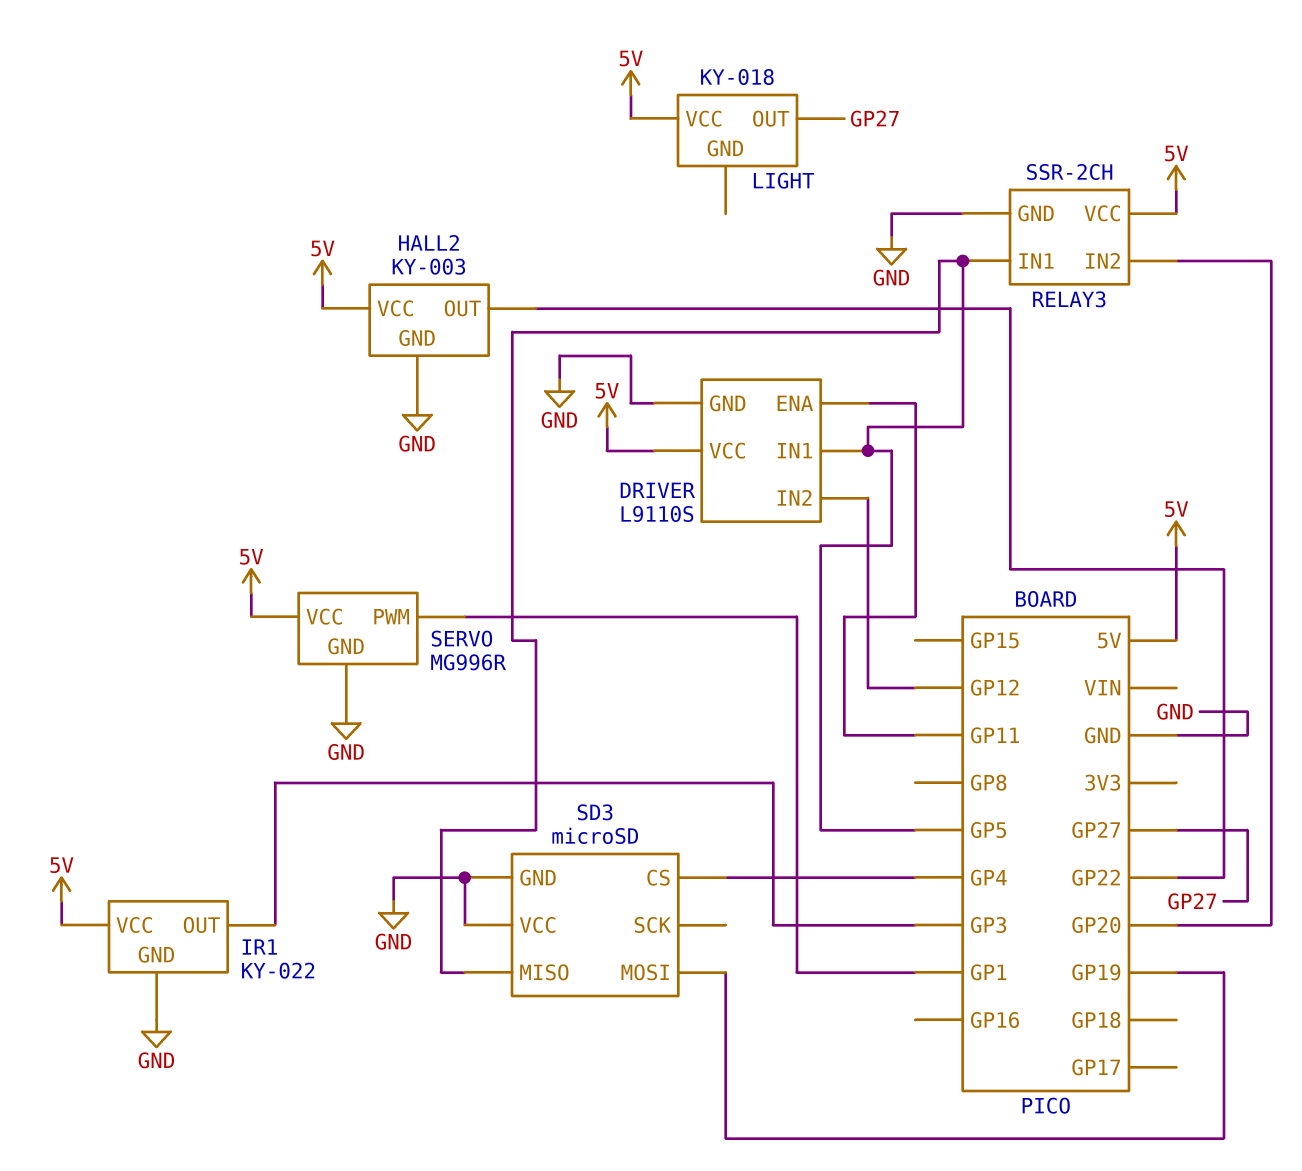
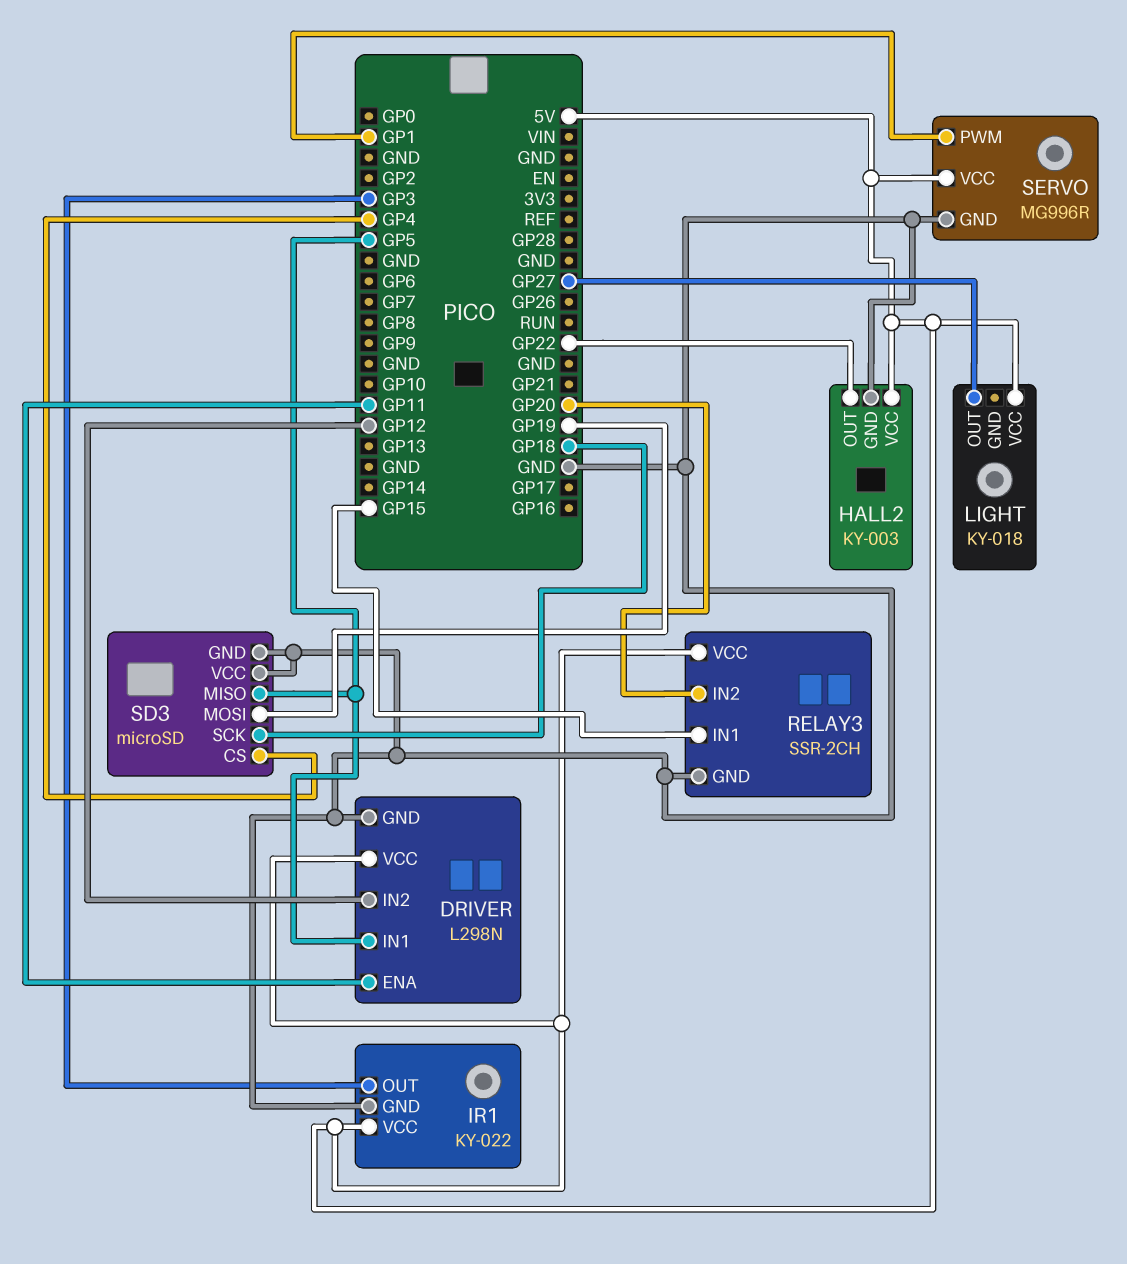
DRIVER: L9110S -> L298N
RELAY3 pin IN1: GP5 -> GP15
SD3 pin SCK: none -> GP18

